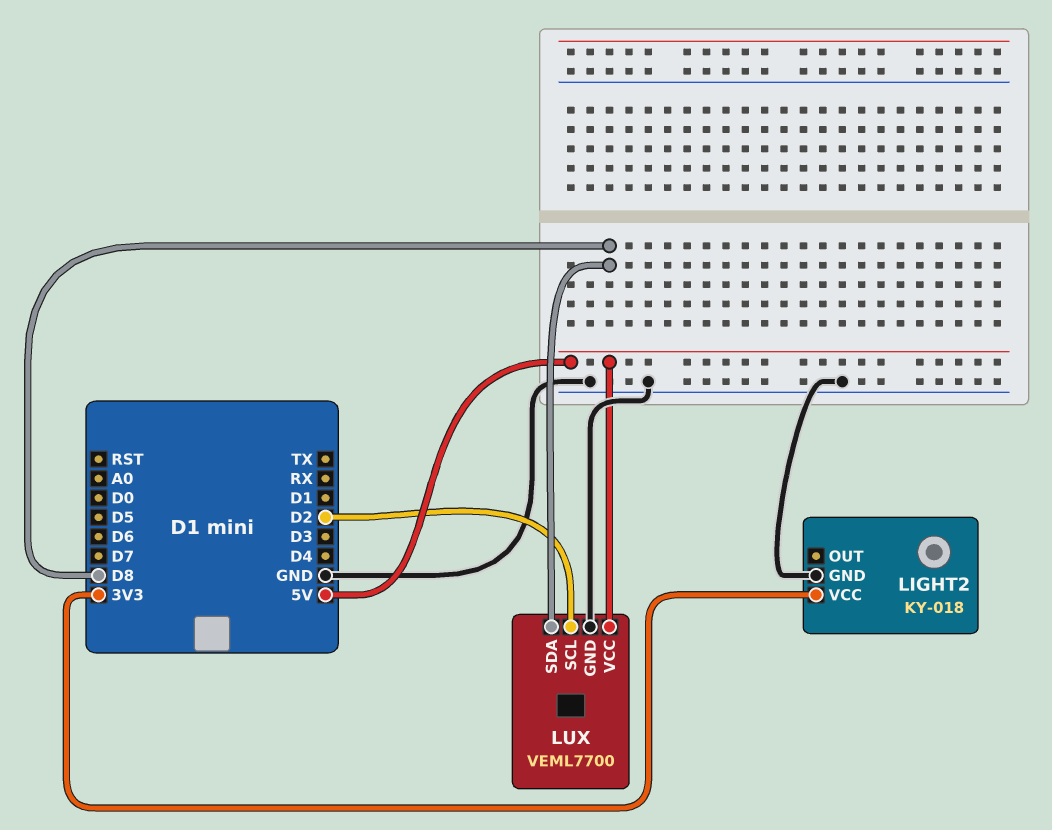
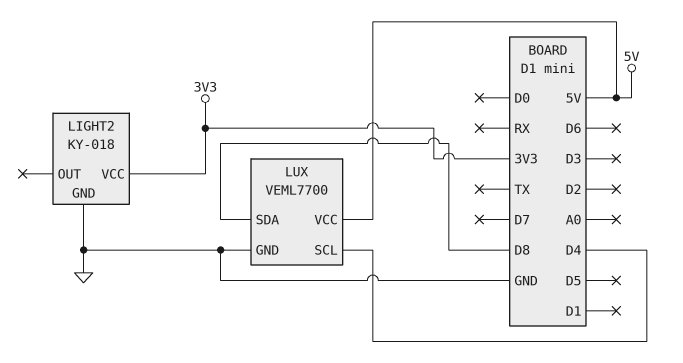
LUX pin SCL: D2 -> D4

